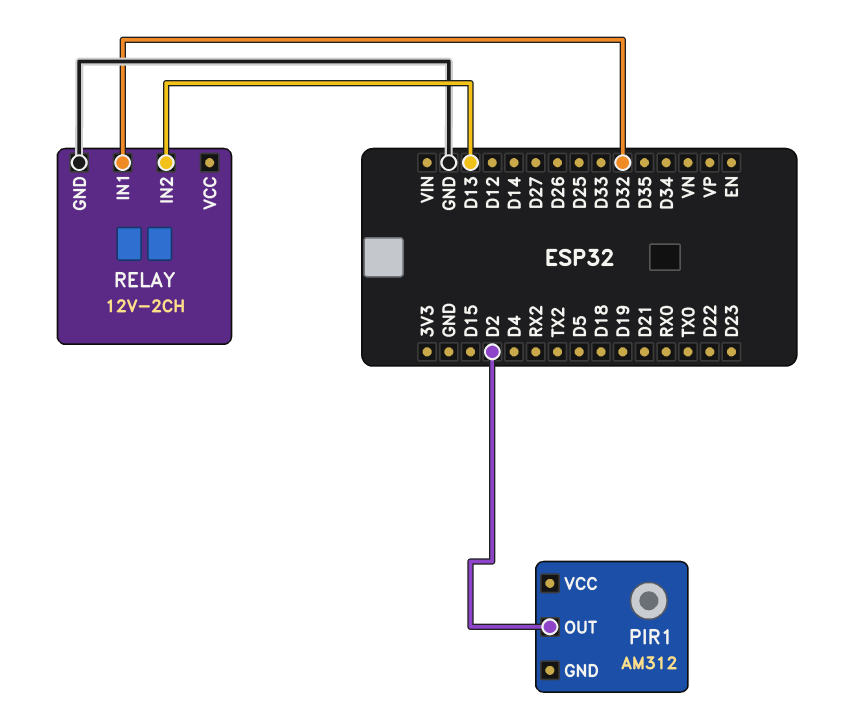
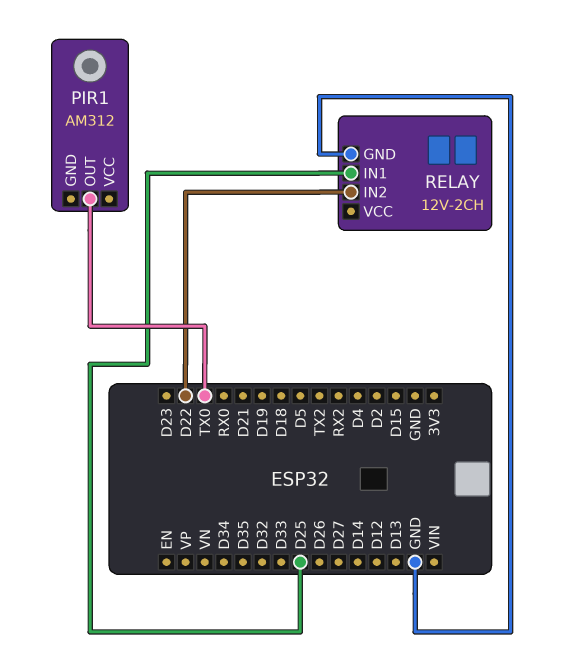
PIR1 pin OUT: D2 -> TX0
RELAY pin IN1: D32 -> D25
RELAY pin IN2: D13 -> D22

